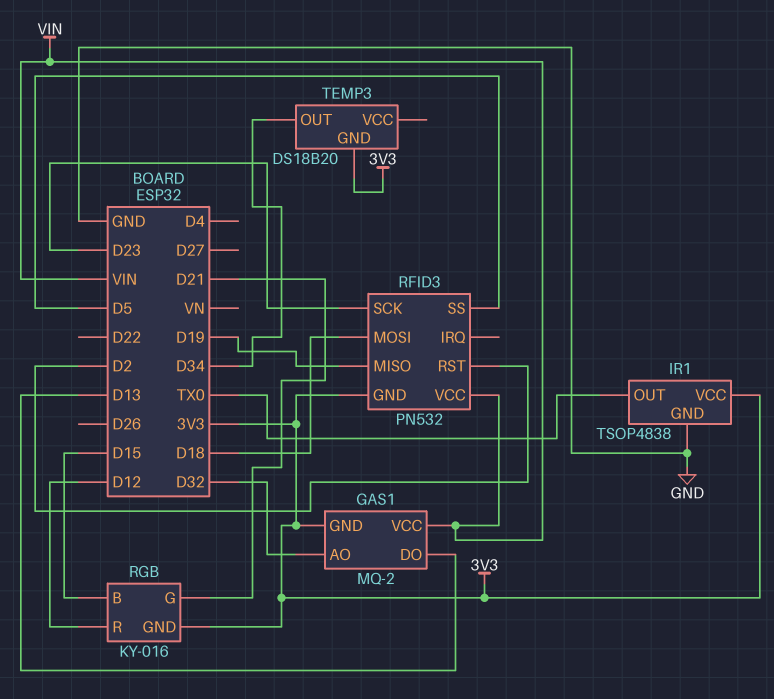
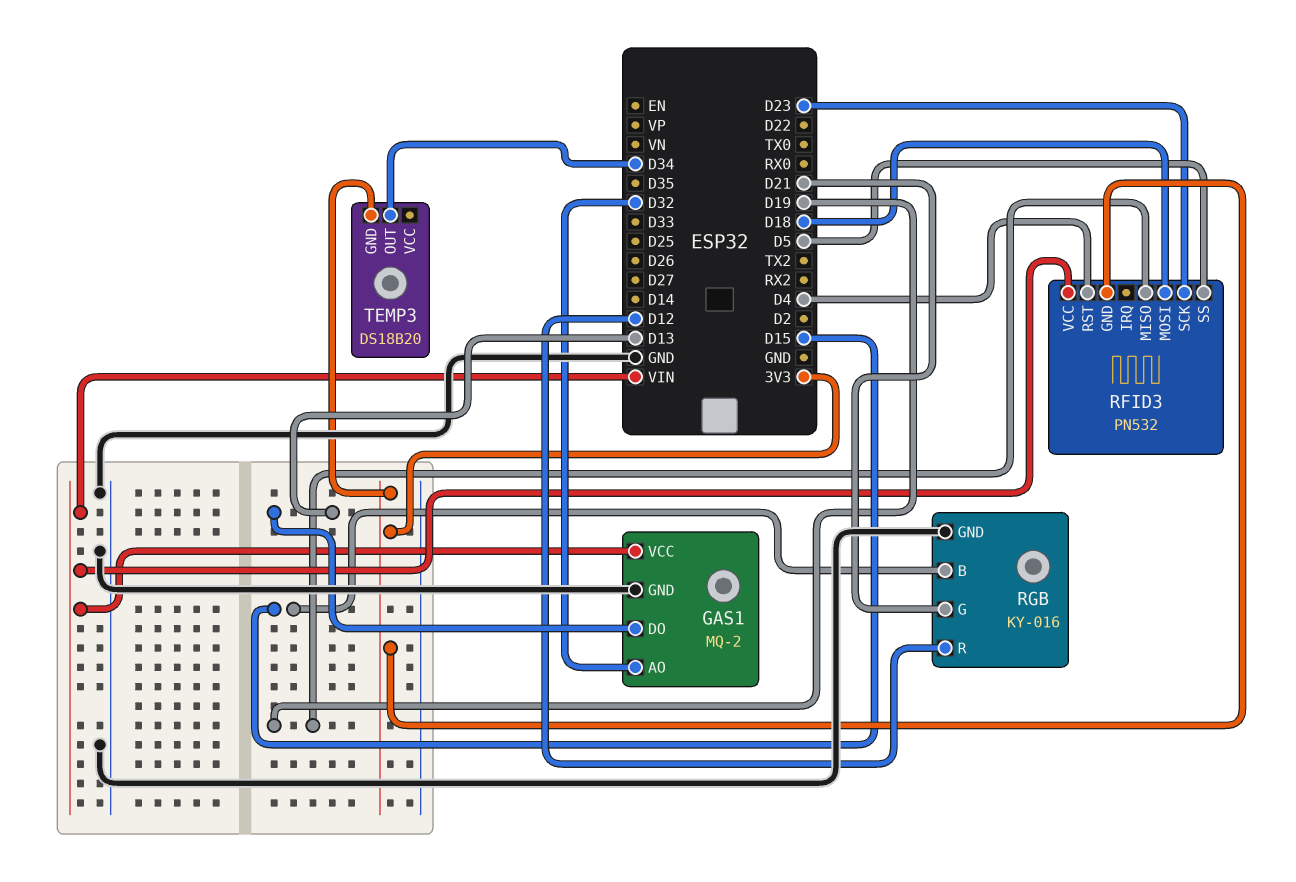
GAS1 pin GND: 3V3 -> GND
IR1: TSOP4838 -> none
IR1 pin GND: GND -> none
IR1 pin OUT: TX0 -> none
IR1 pin VCC: 3V3 -> none
RFID3 pin RST: D2 -> D4
RGB pin GND: 3V3 -> GND

